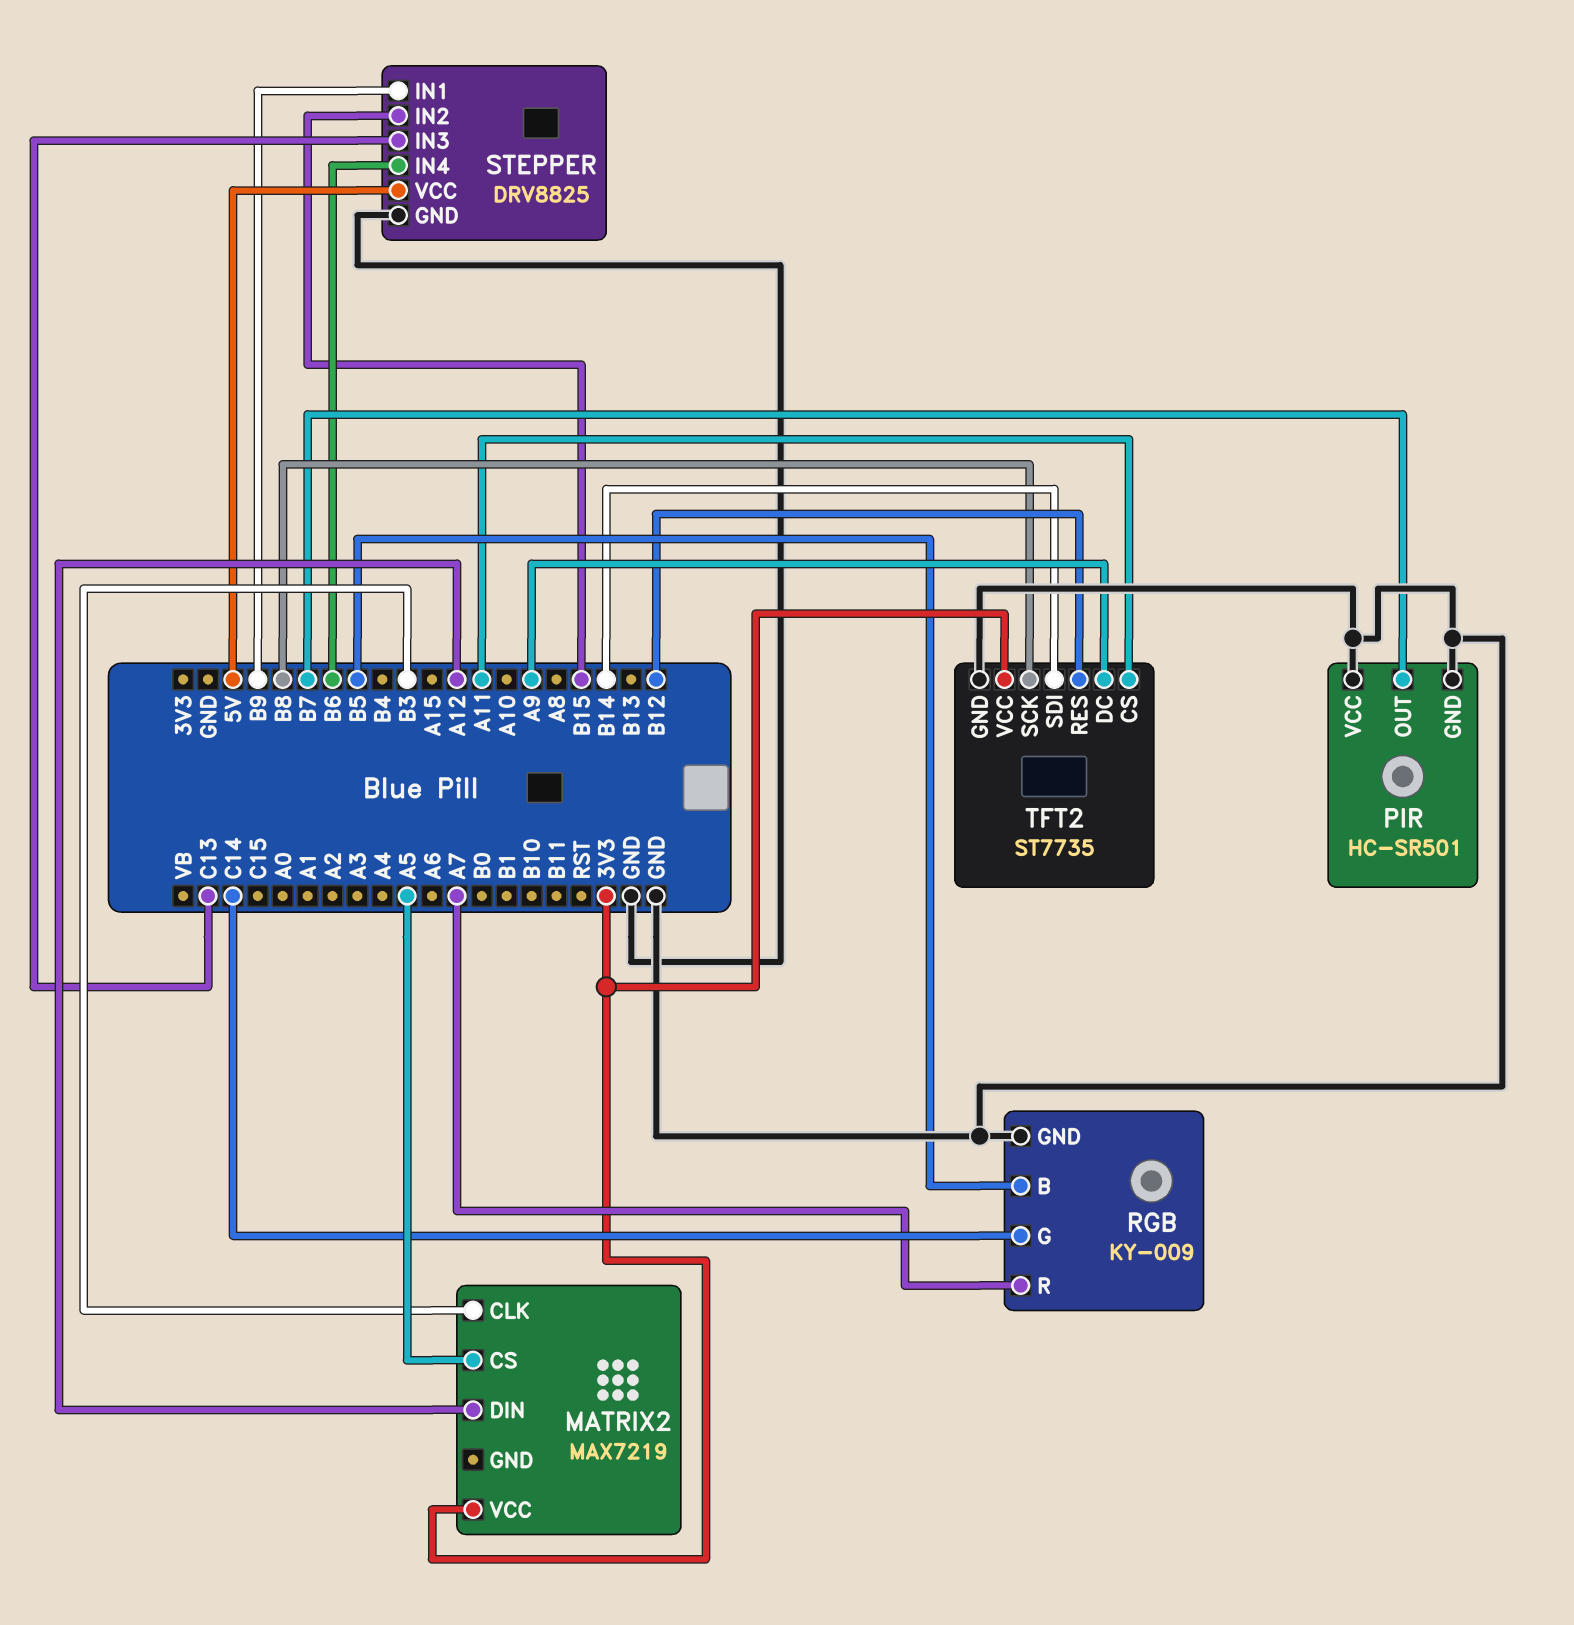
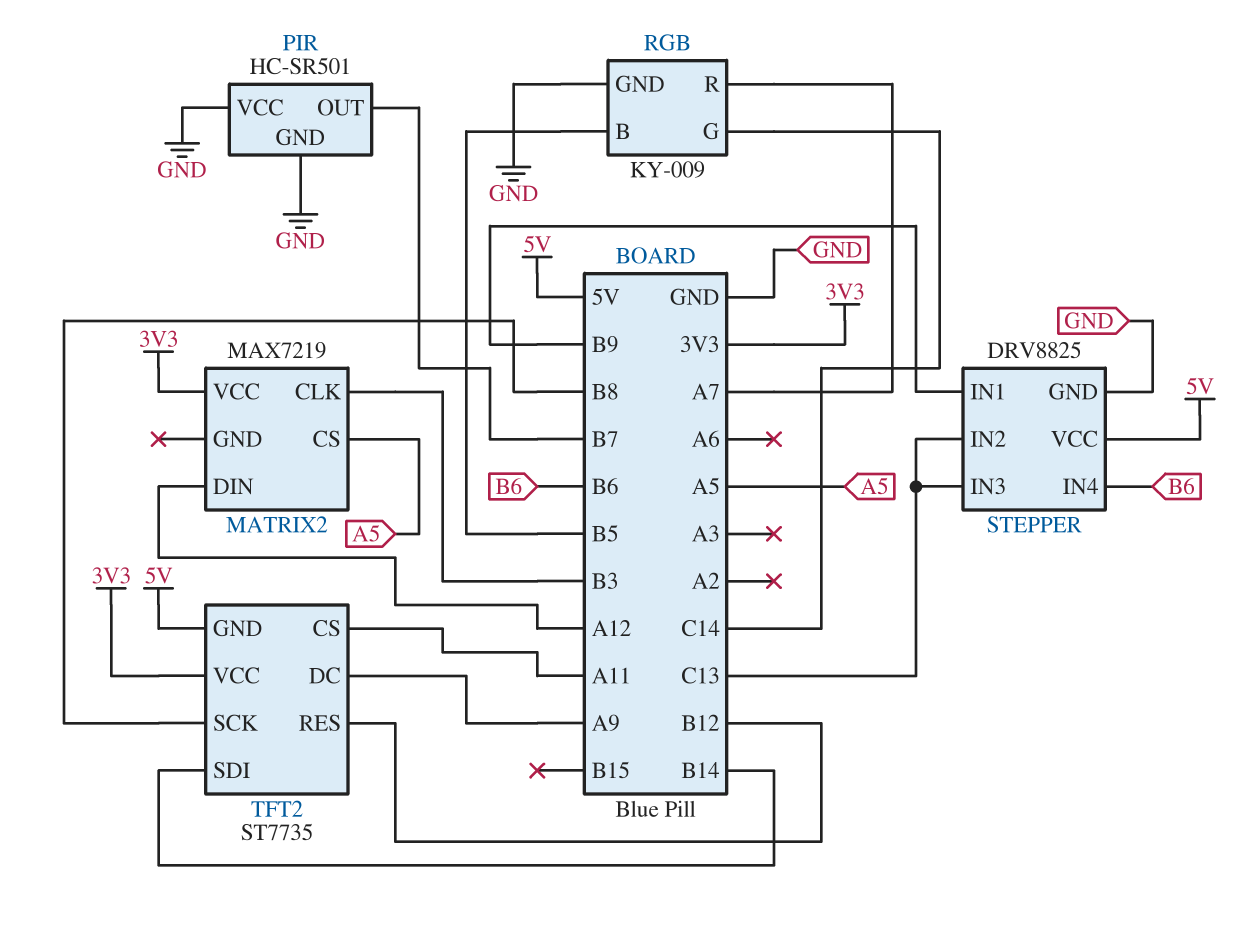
STEPPER pin IN2: B15 -> C13
TFT2 pin GND: GND -> 5V

